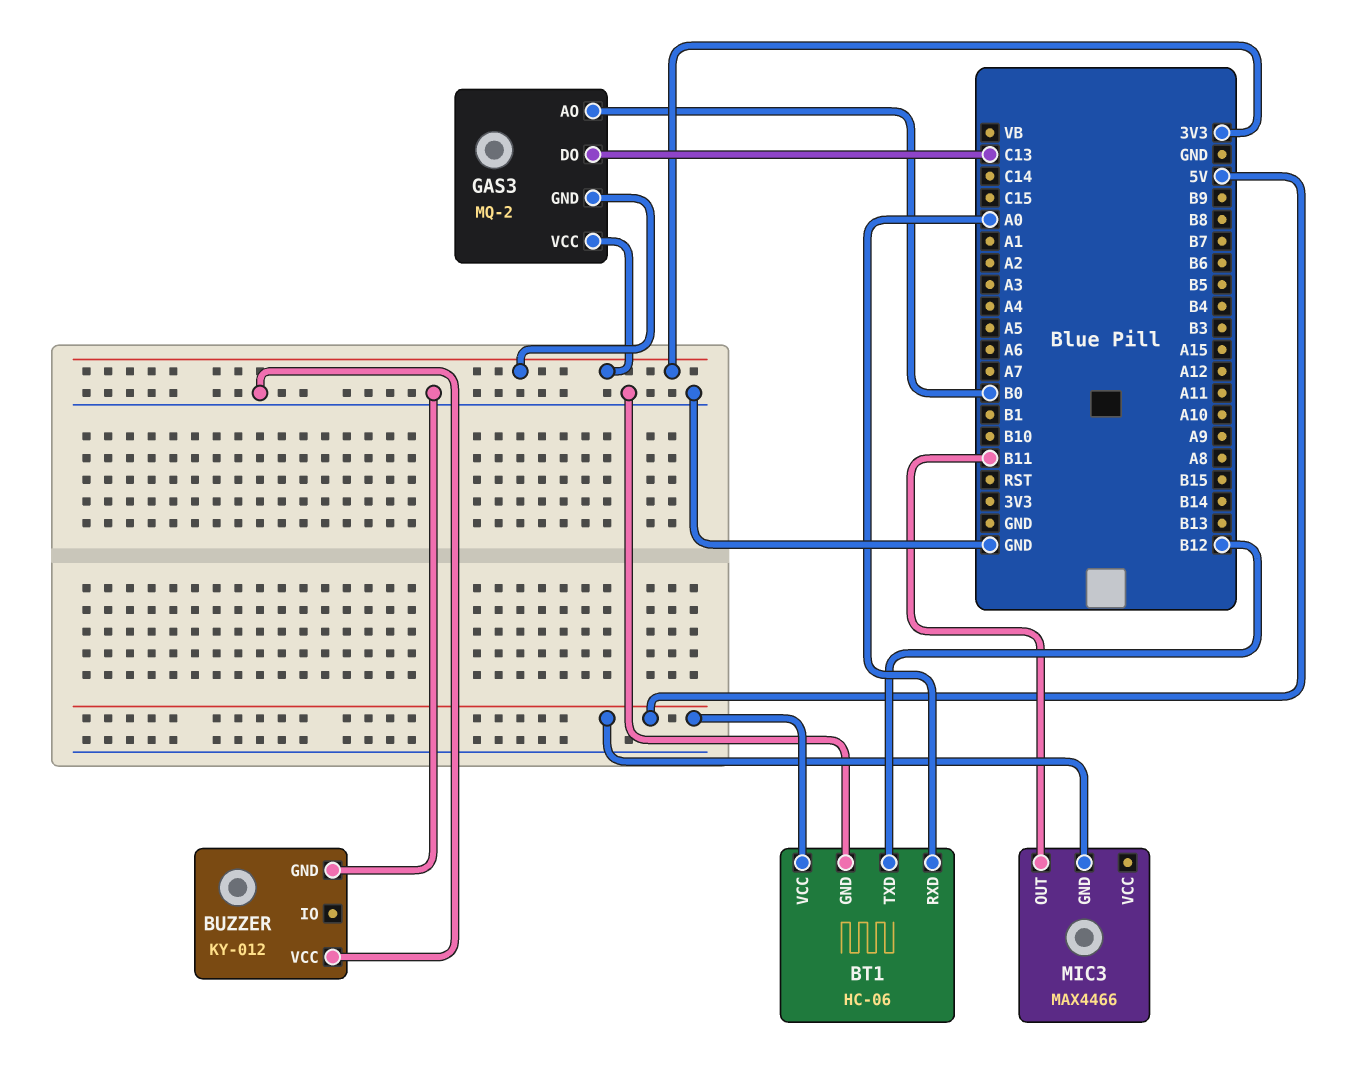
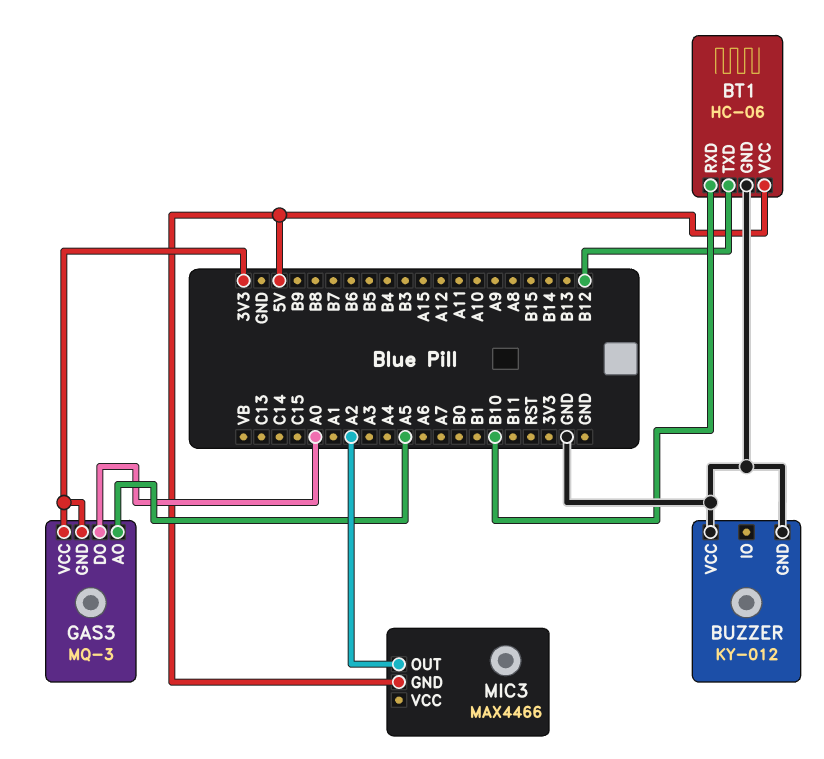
BT1 pin RXD: A0 -> B10
GAS3: MQ-2 -> MQ-3
GAS3 pin AO: B0 -> A5
GAS3 pin DO: C13 -> A0
MIC3 pin OUT: B11 -> A2

